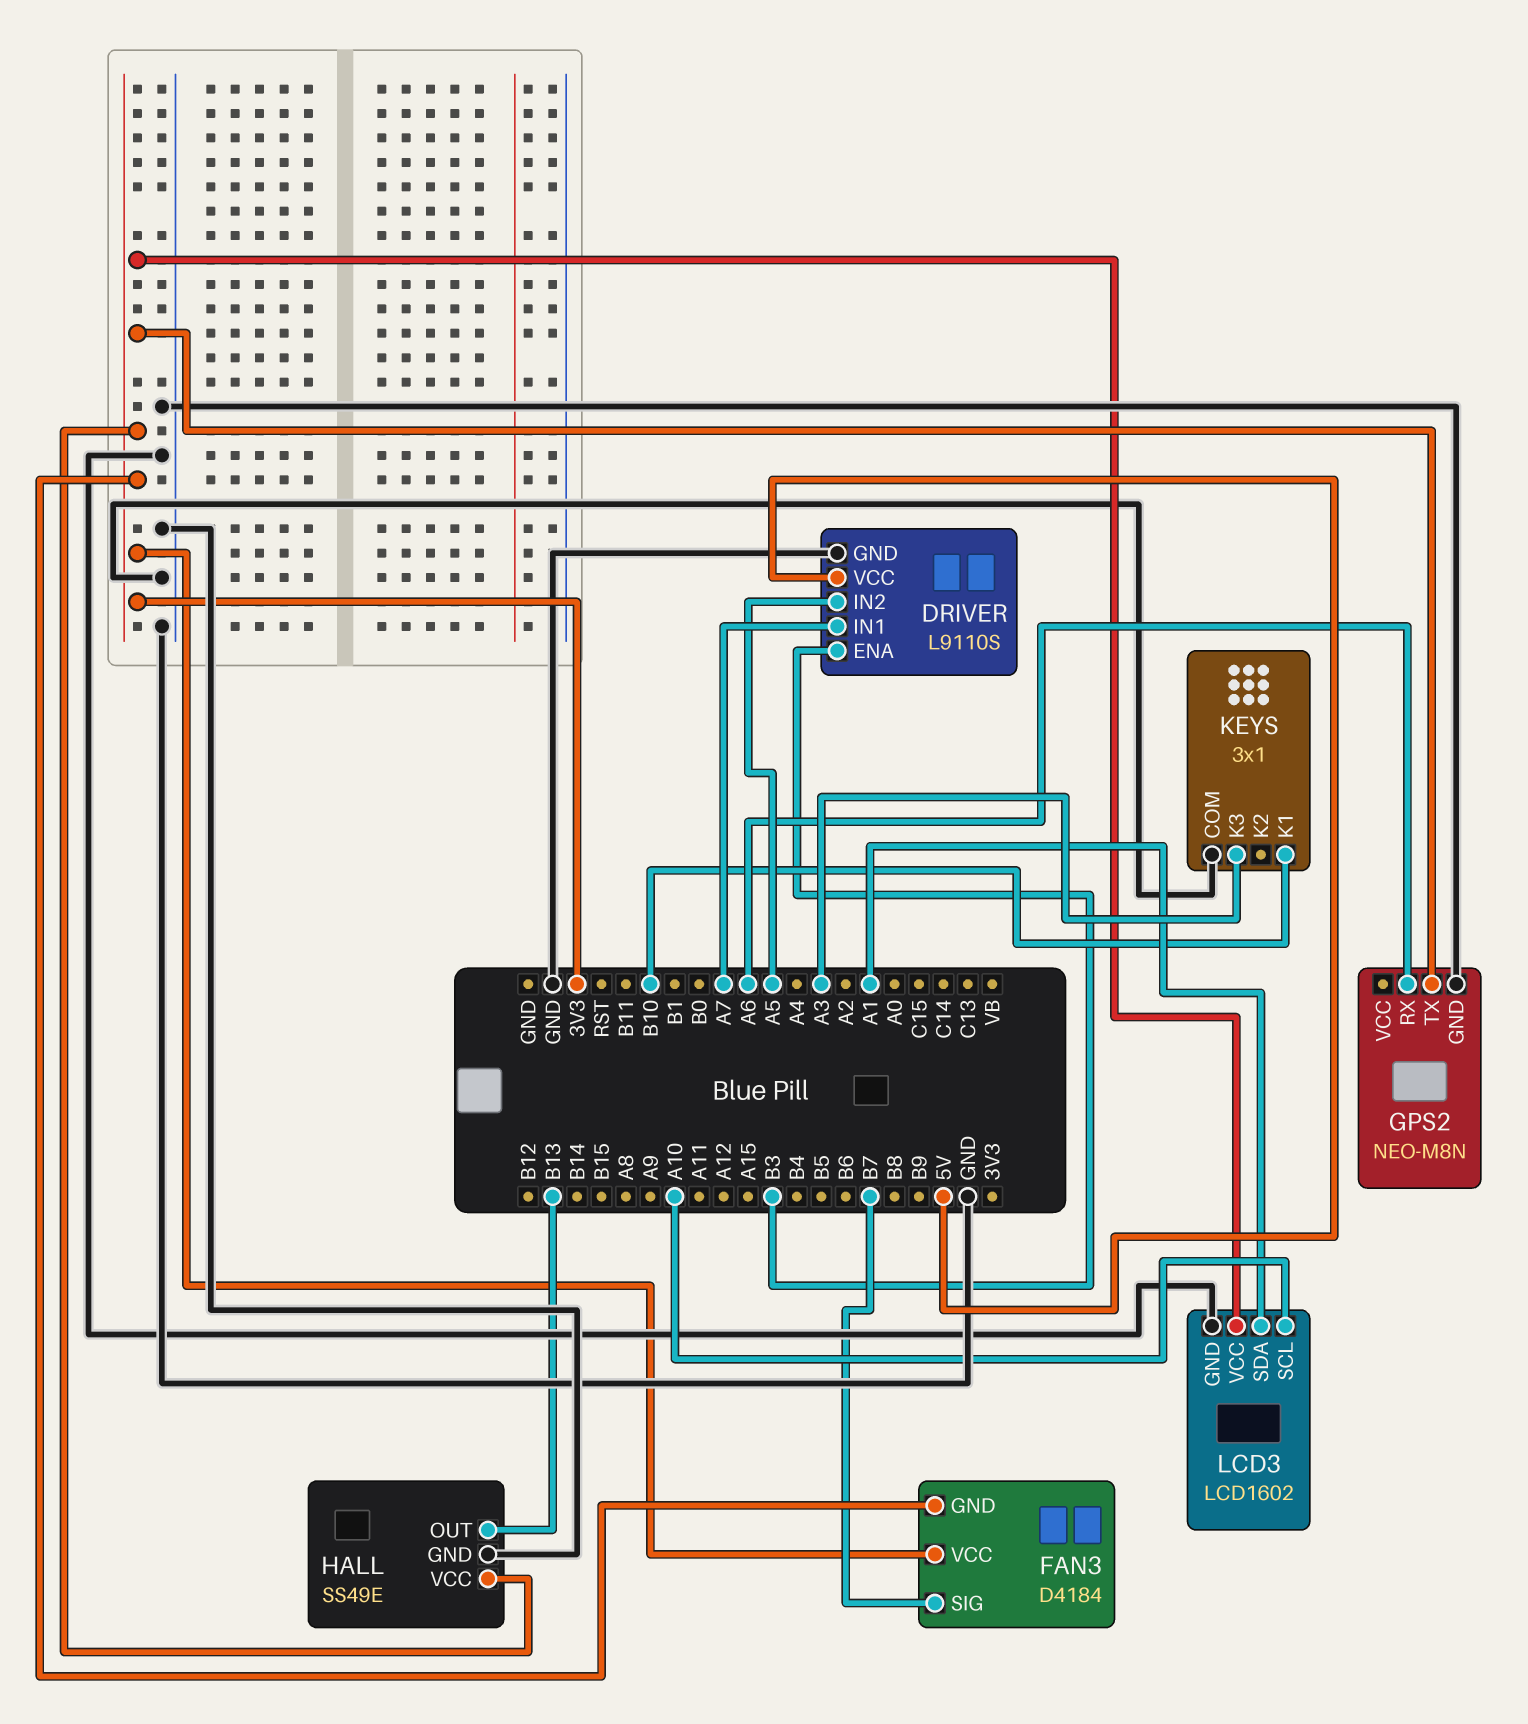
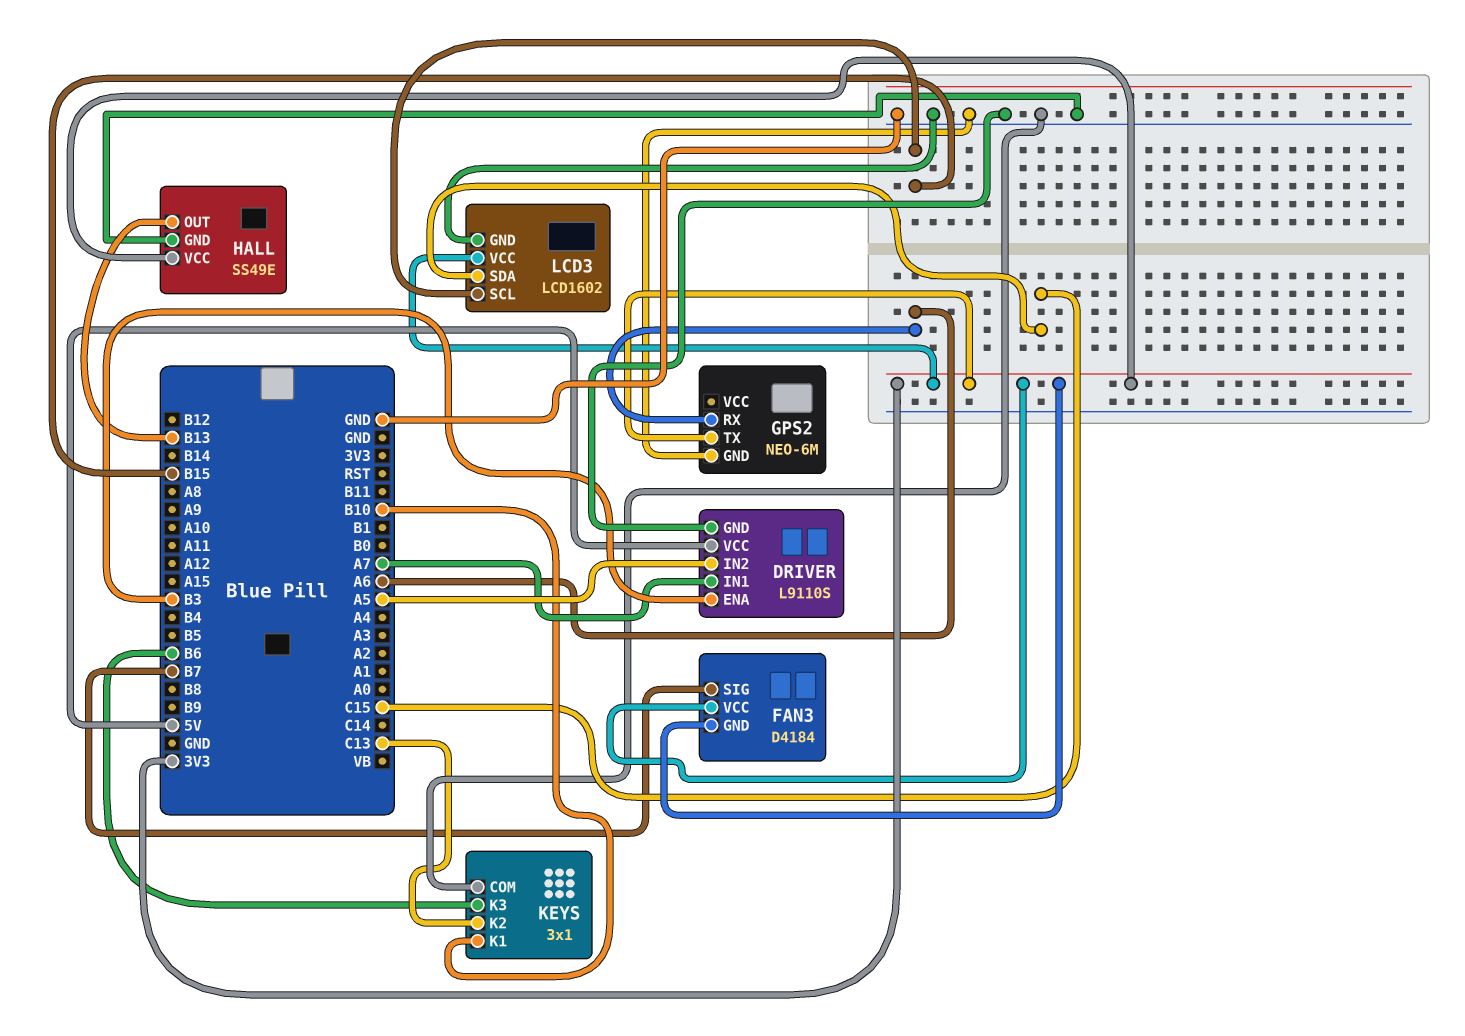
GPS2: NEO-M8N -> NEO-6M
KEYS pin K2: none -> C13
KEYS pin K3: A3 -> B6
LCD3 pin SCL: A10 -> B15
LCD3 pin SDA: A1 -> C15

